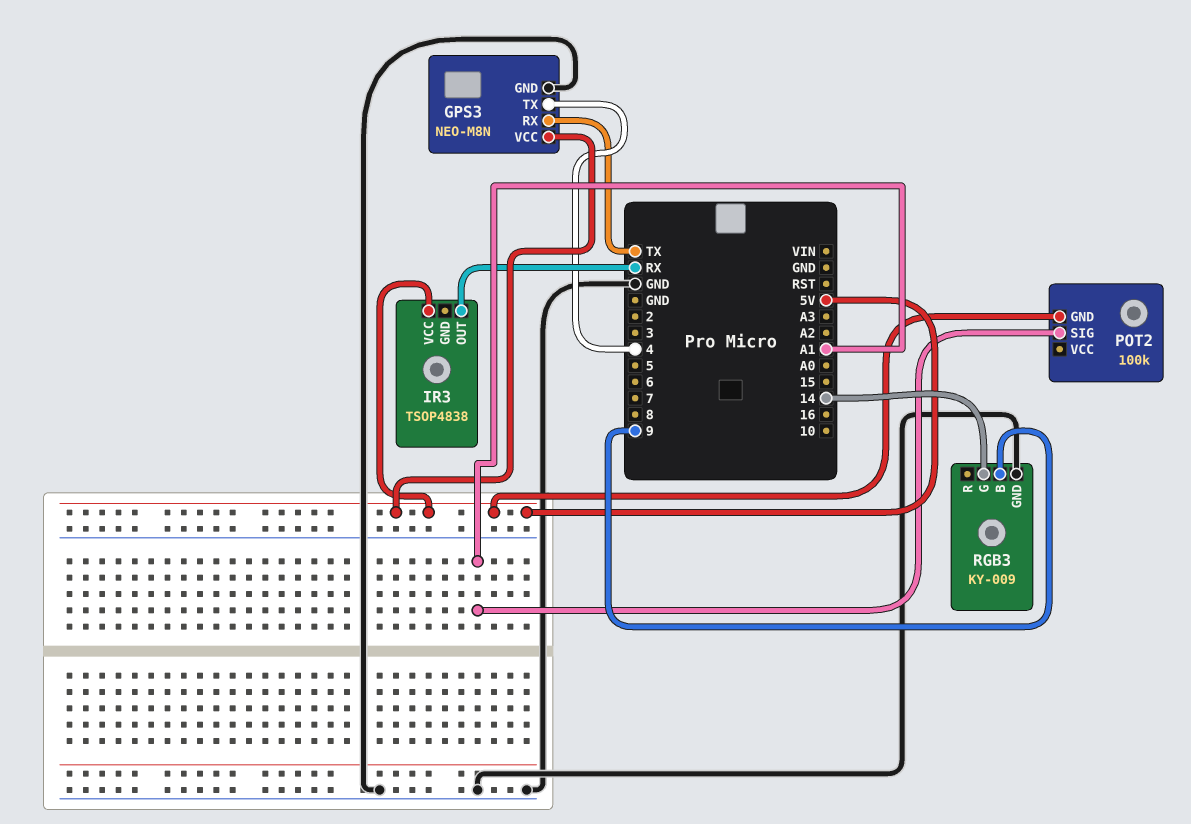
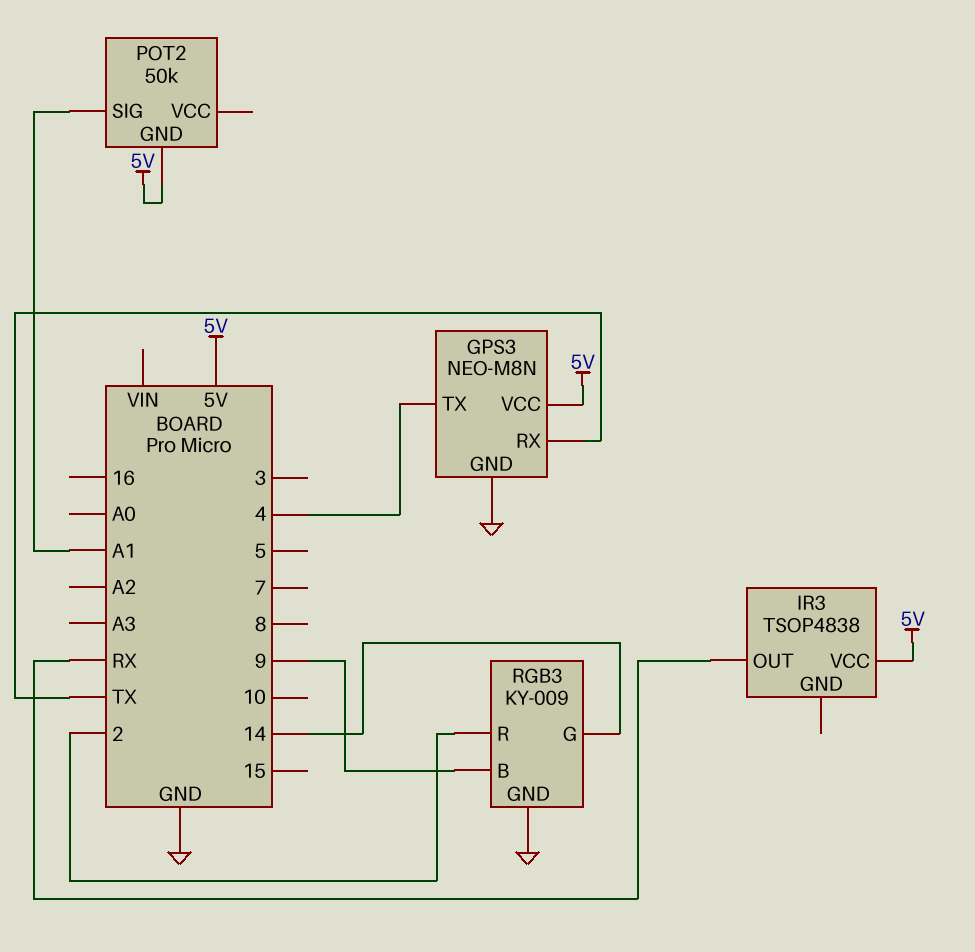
POT2: 100k -> 50k
RGB3 pin R: none -> 2

